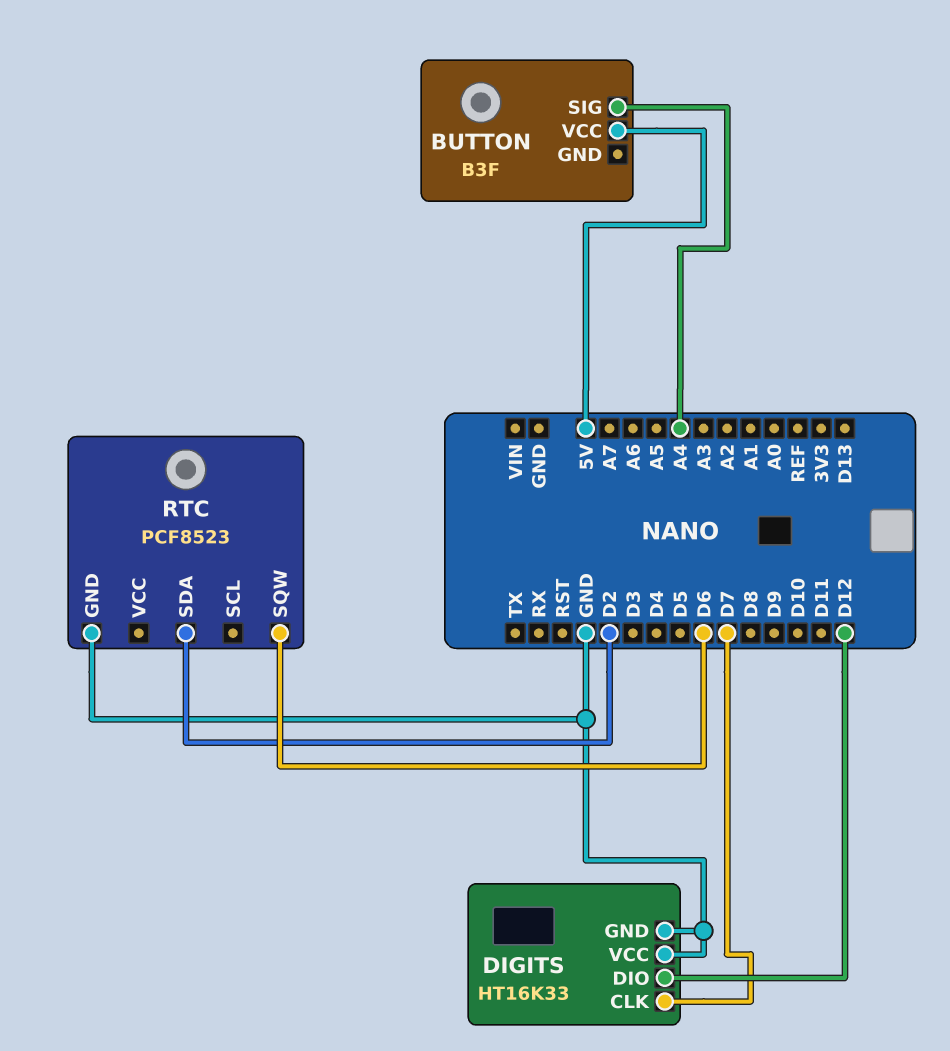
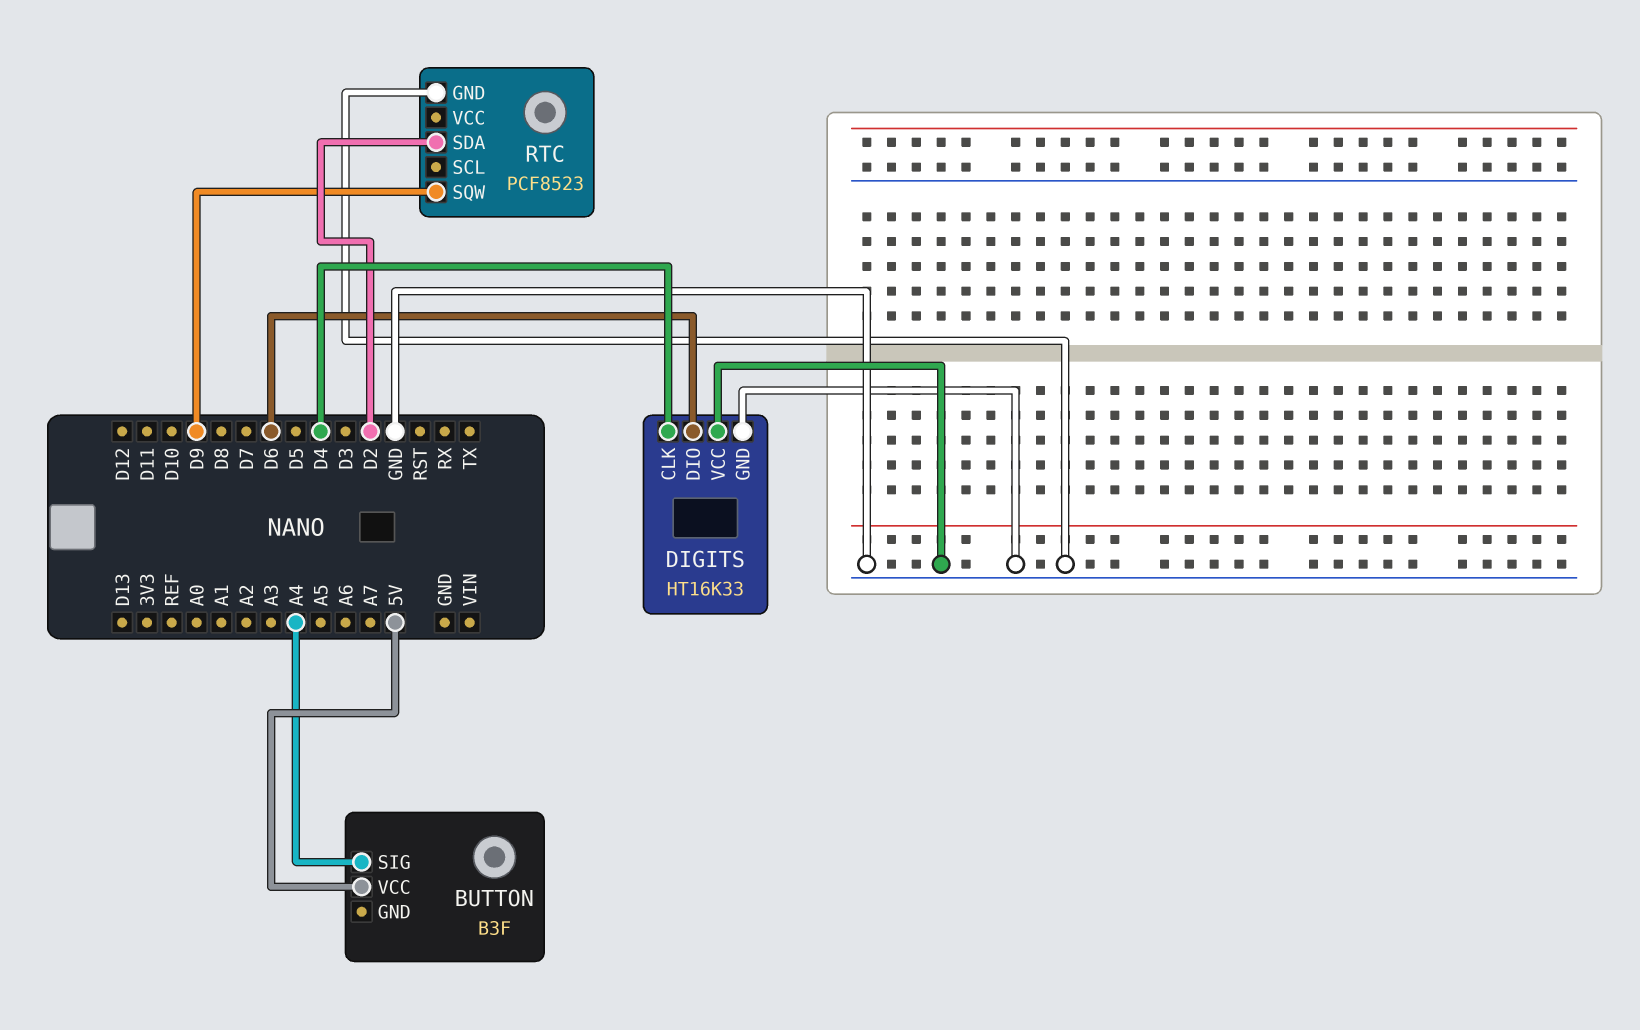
DIGITS pin CLK: D7 -> D4
DIGITS pin DIO: D12 -> D6
RTC pin SQW: D6 -> D9

